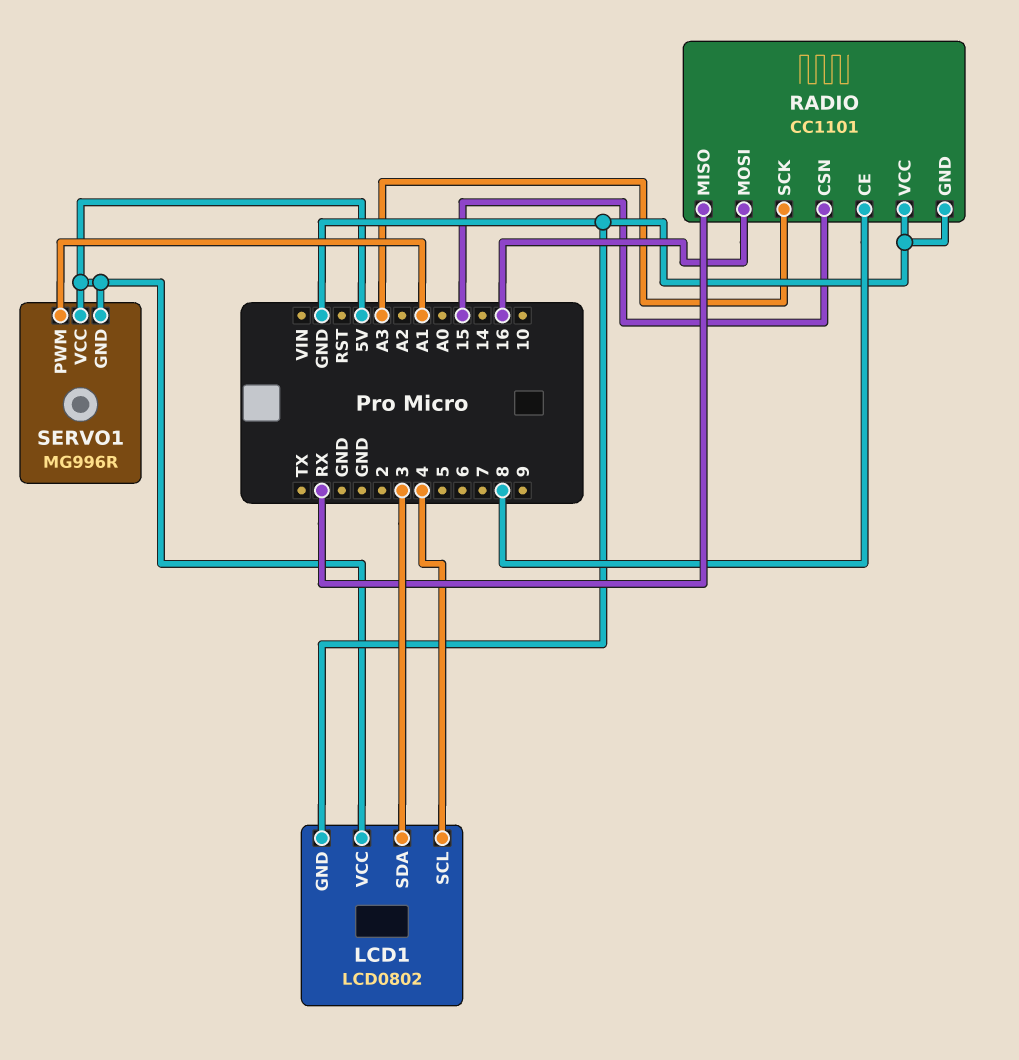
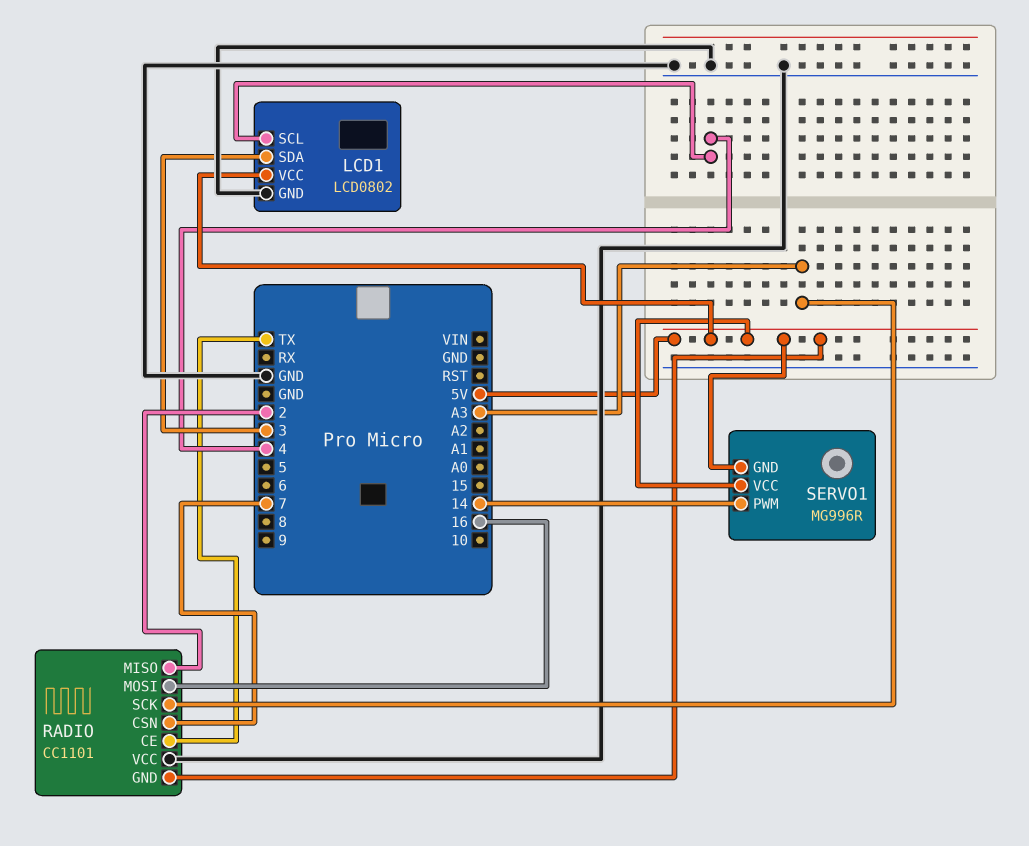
RADIO pin CE: 8 -> TX
RADIO pin CSN: 15 -> 7
RADIO pin GND: GND -> 5V
RADIO pin MISO: RX -> 2
SERVO1 pin PWM: A1 -> 14

